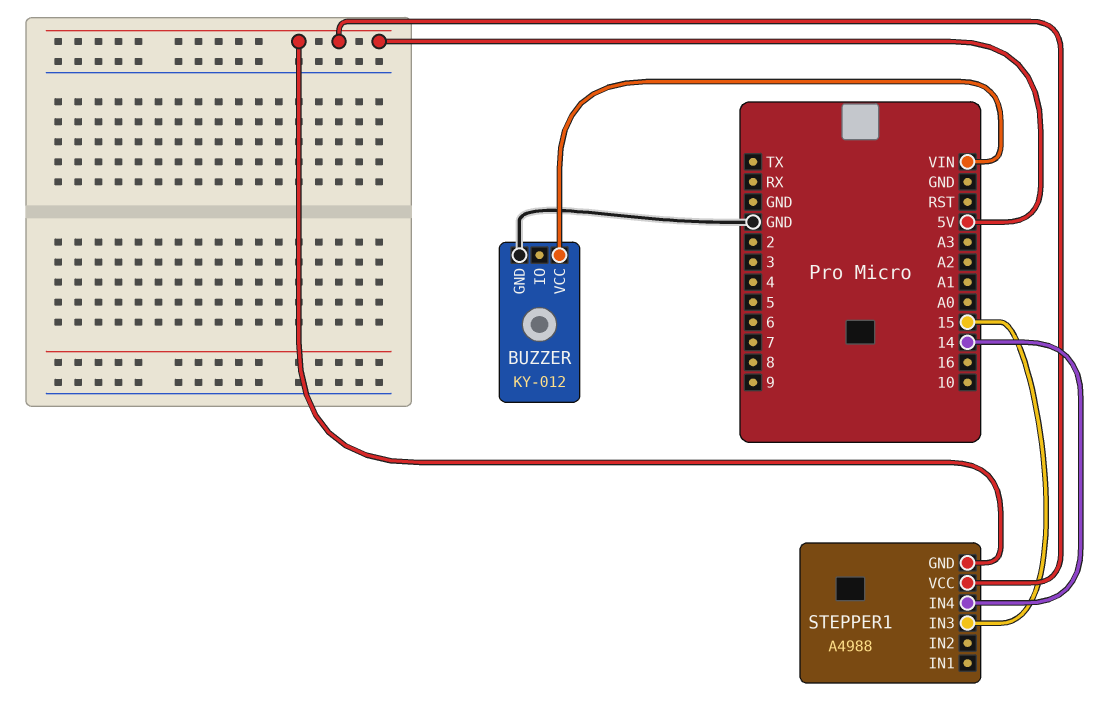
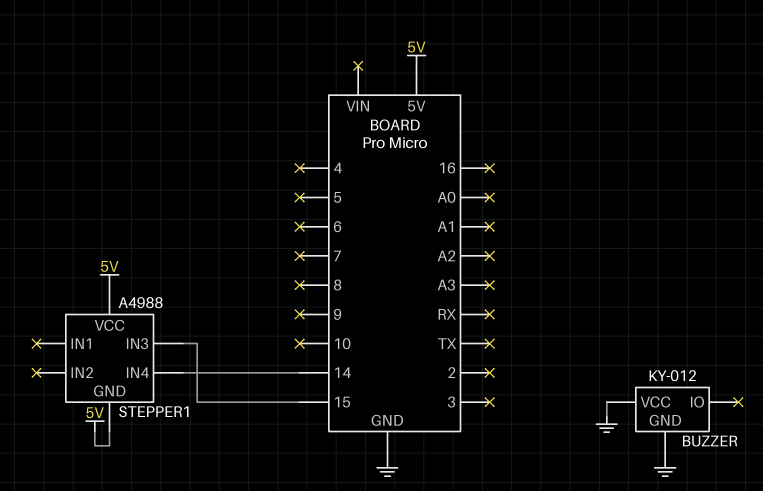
BUZZER pin VCC: VIN -> GND

